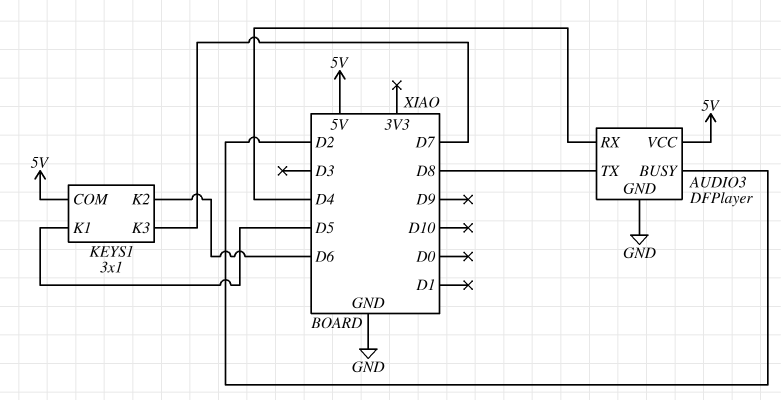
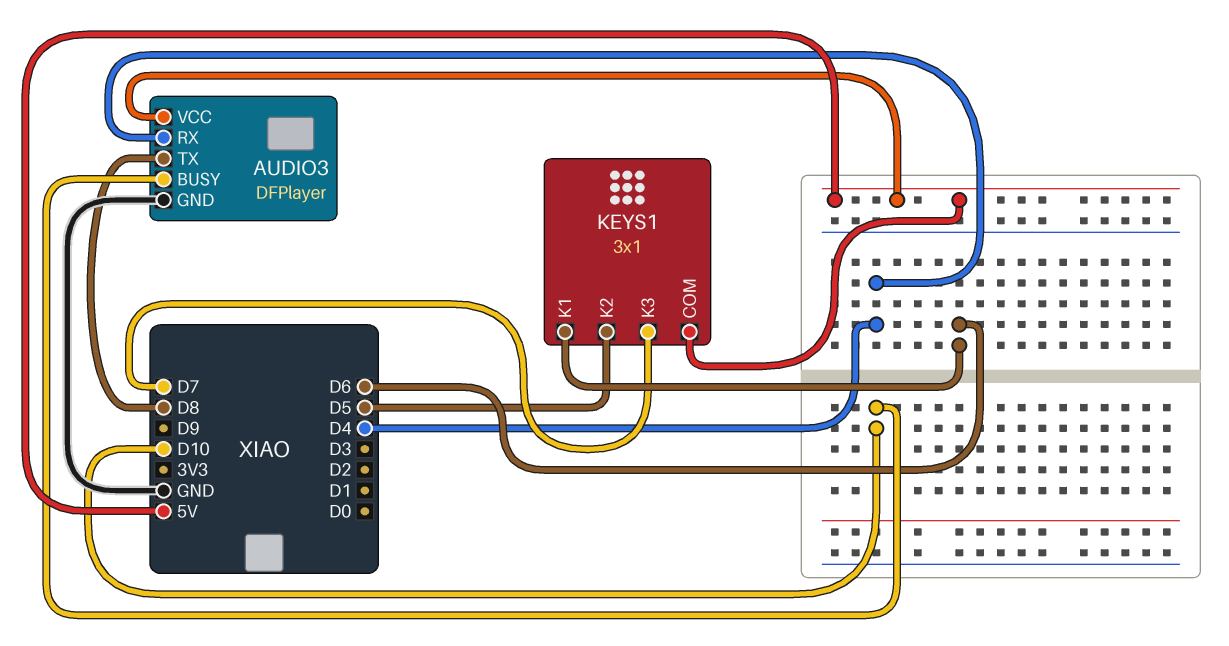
AUDIO3 pin BUSY: D2 -> D10
KEYS1 pin K1: D5 -> D6
KEYS1 pin K2: D6 -> D5

